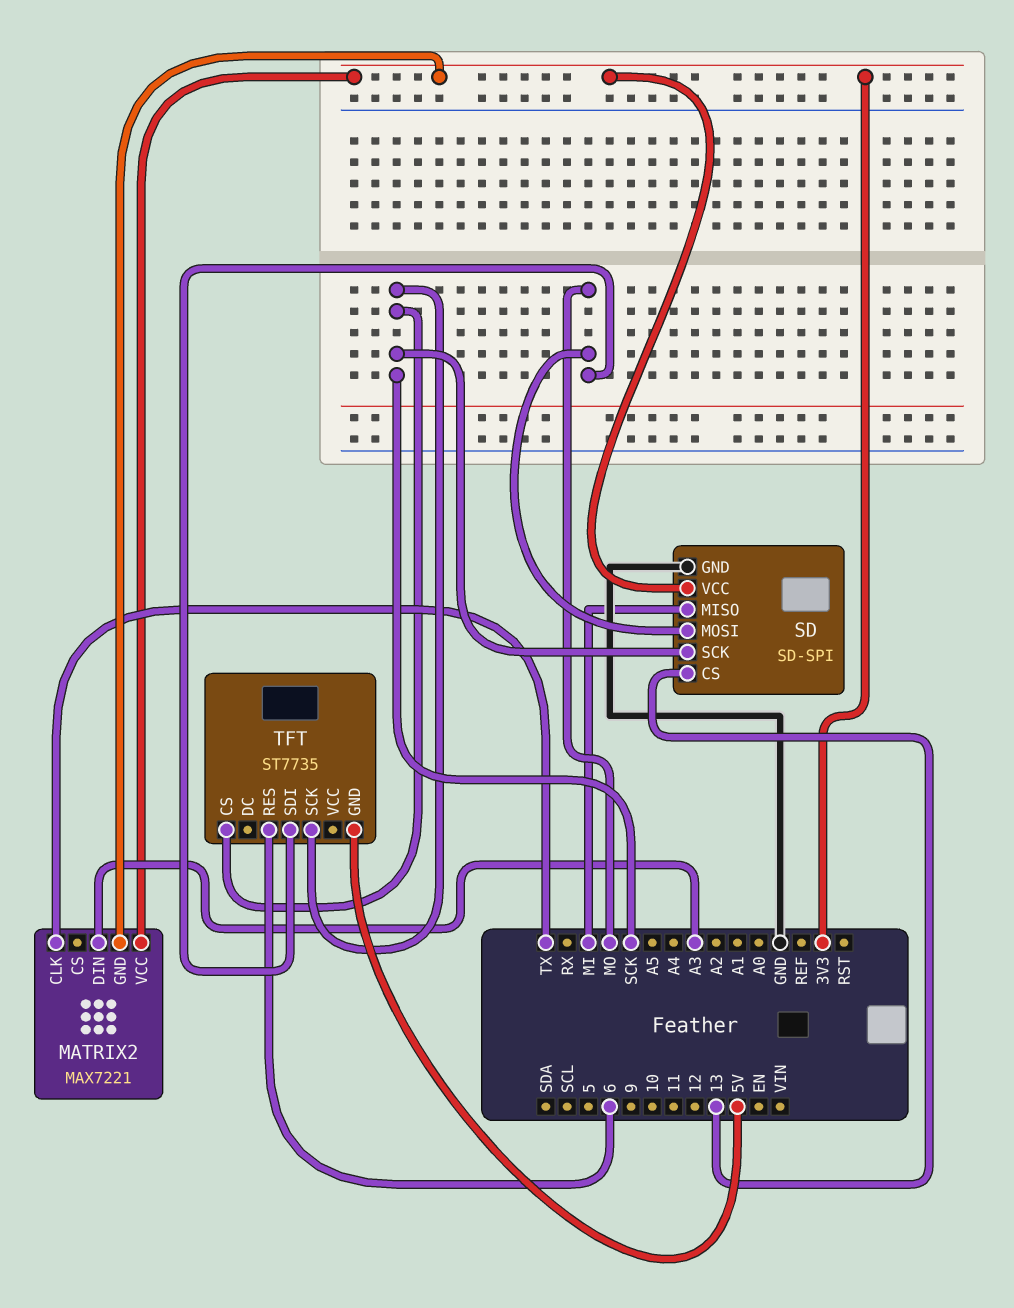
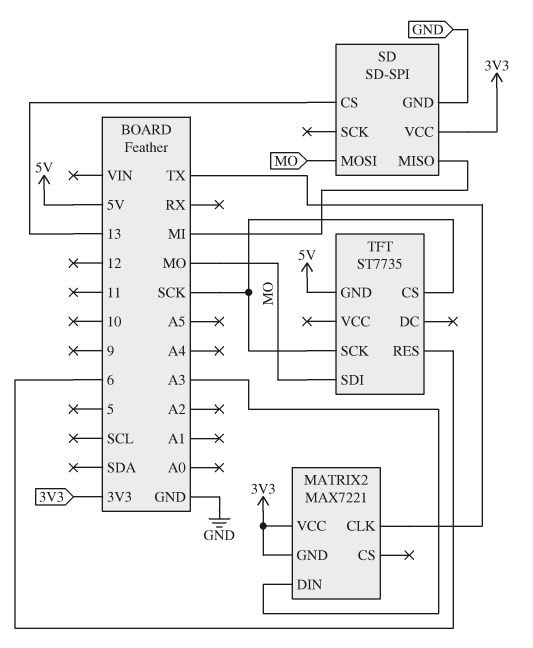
SD pin SCK: SCK -> none

